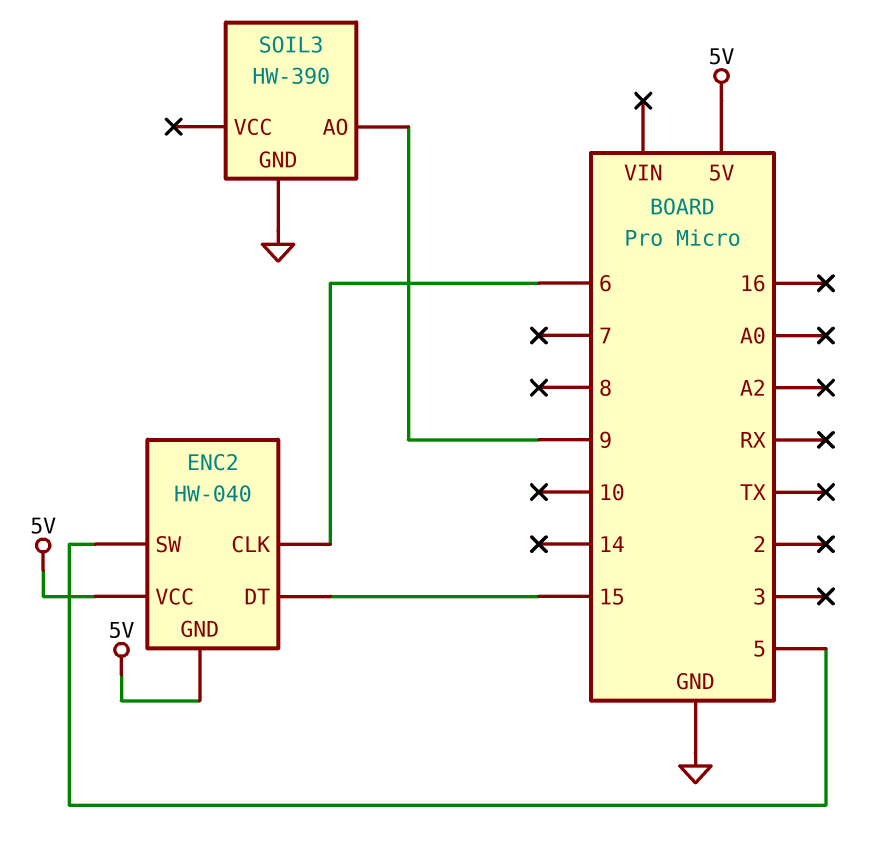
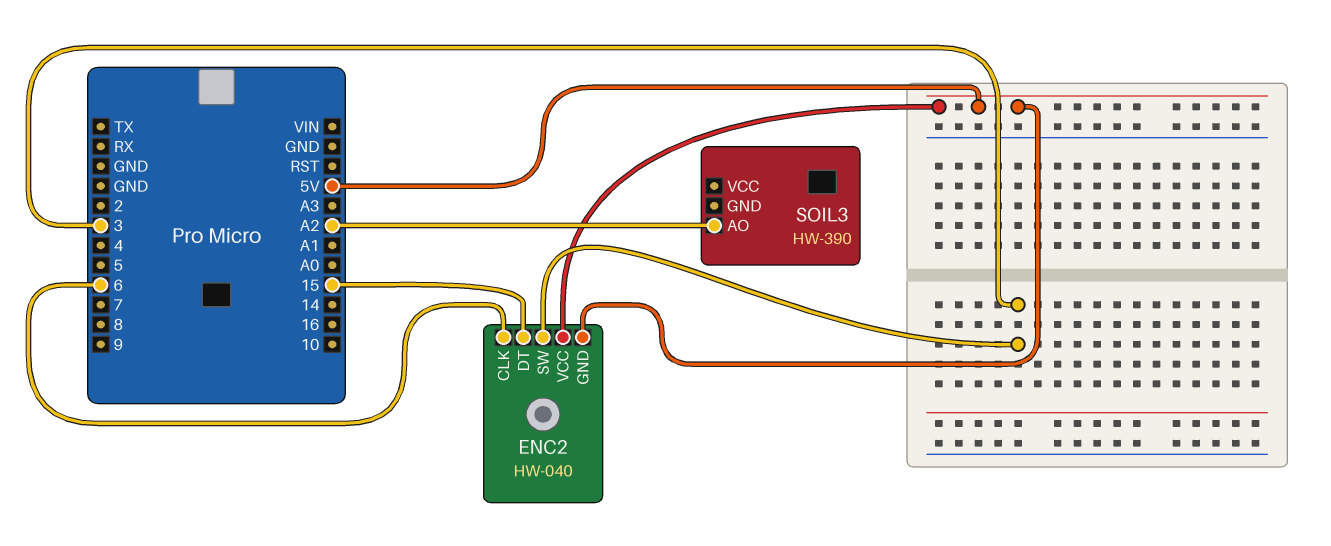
ENC2 pin SW: 5 -> 3
SOIL3 pin AO: 9 -> A2
SOIL3 pin GND: GND -> none

